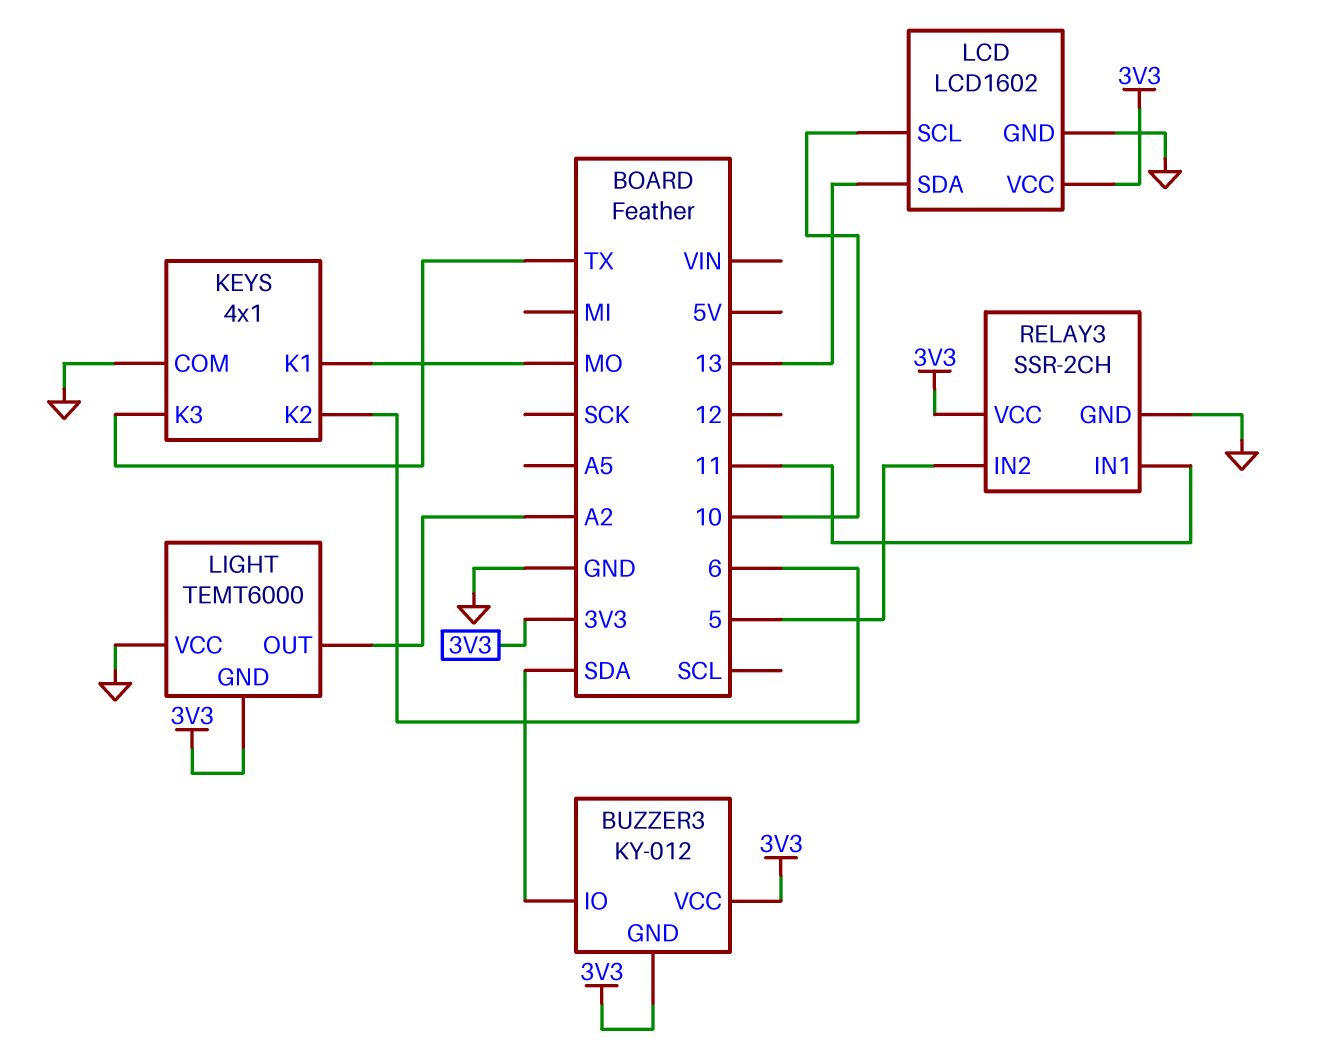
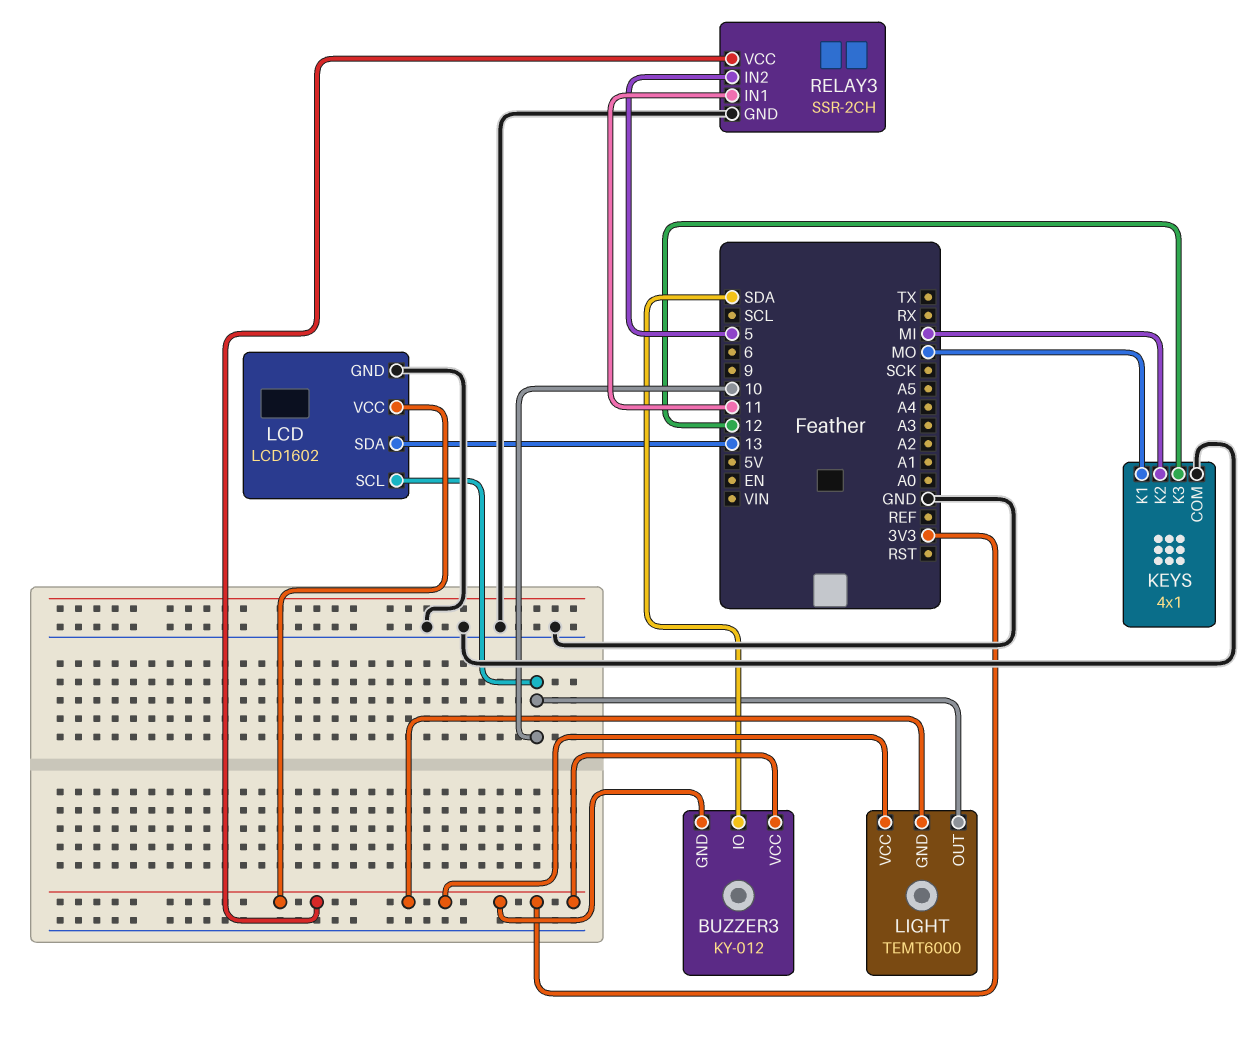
KEYS pin K2: 6 -> MI
KEYS pin K3: TX -> 12
LIGHT pin OUT: A2 -> 10
LIGHT pin VCC: GND -> 3V3

